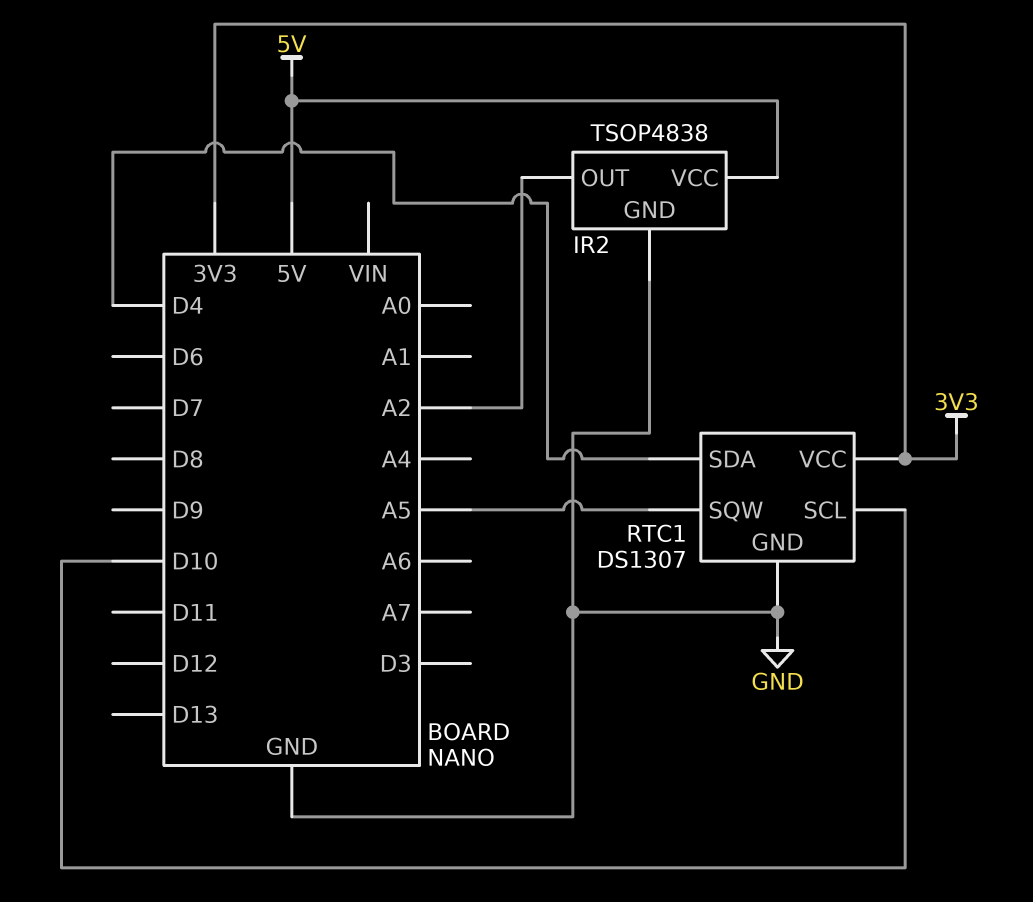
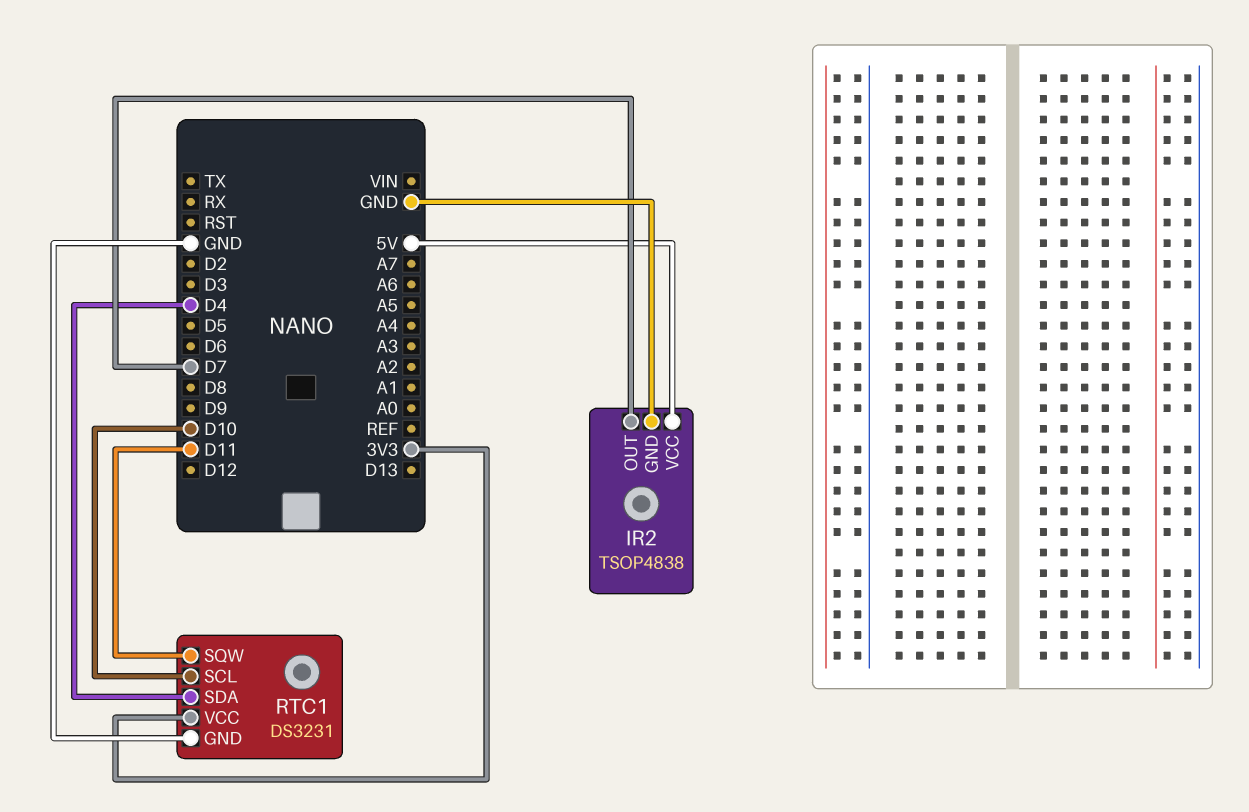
IR2 pin OUT: A2 -> D7
RTC1: DS1307 -> DS3231
RTC1 pin SQW: A5 -> D11

